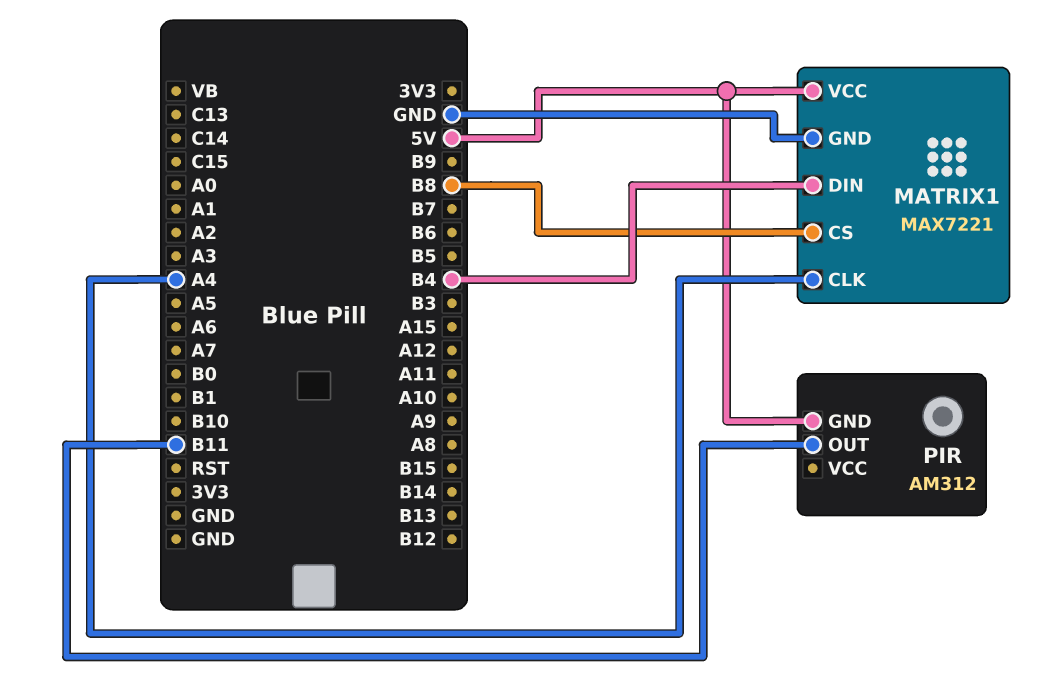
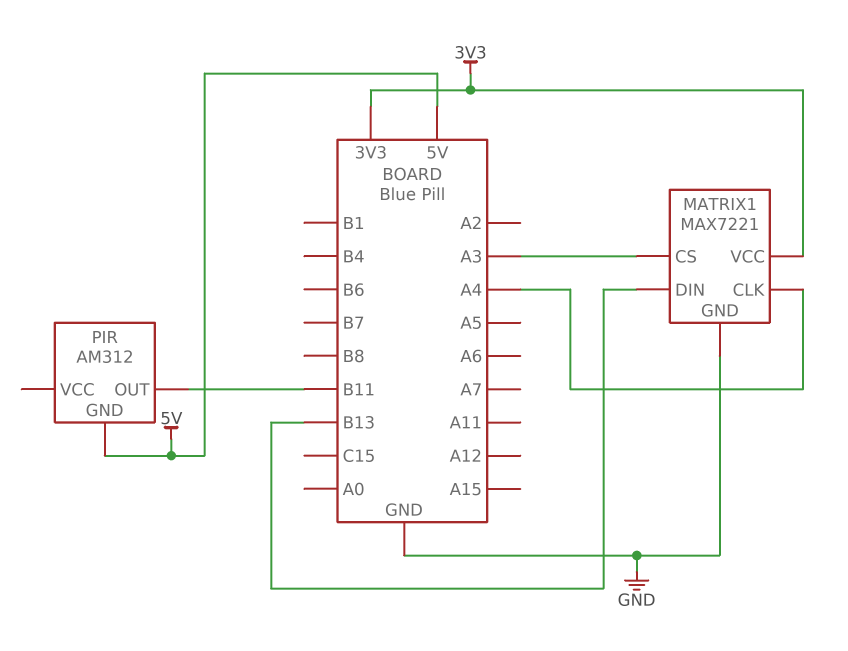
MATRIX1 pin CS: B8 -> A3
MATRIX1 pin DIN: B4 -> B13
MATRIX1 pin VCC: 5V -> 3V3

